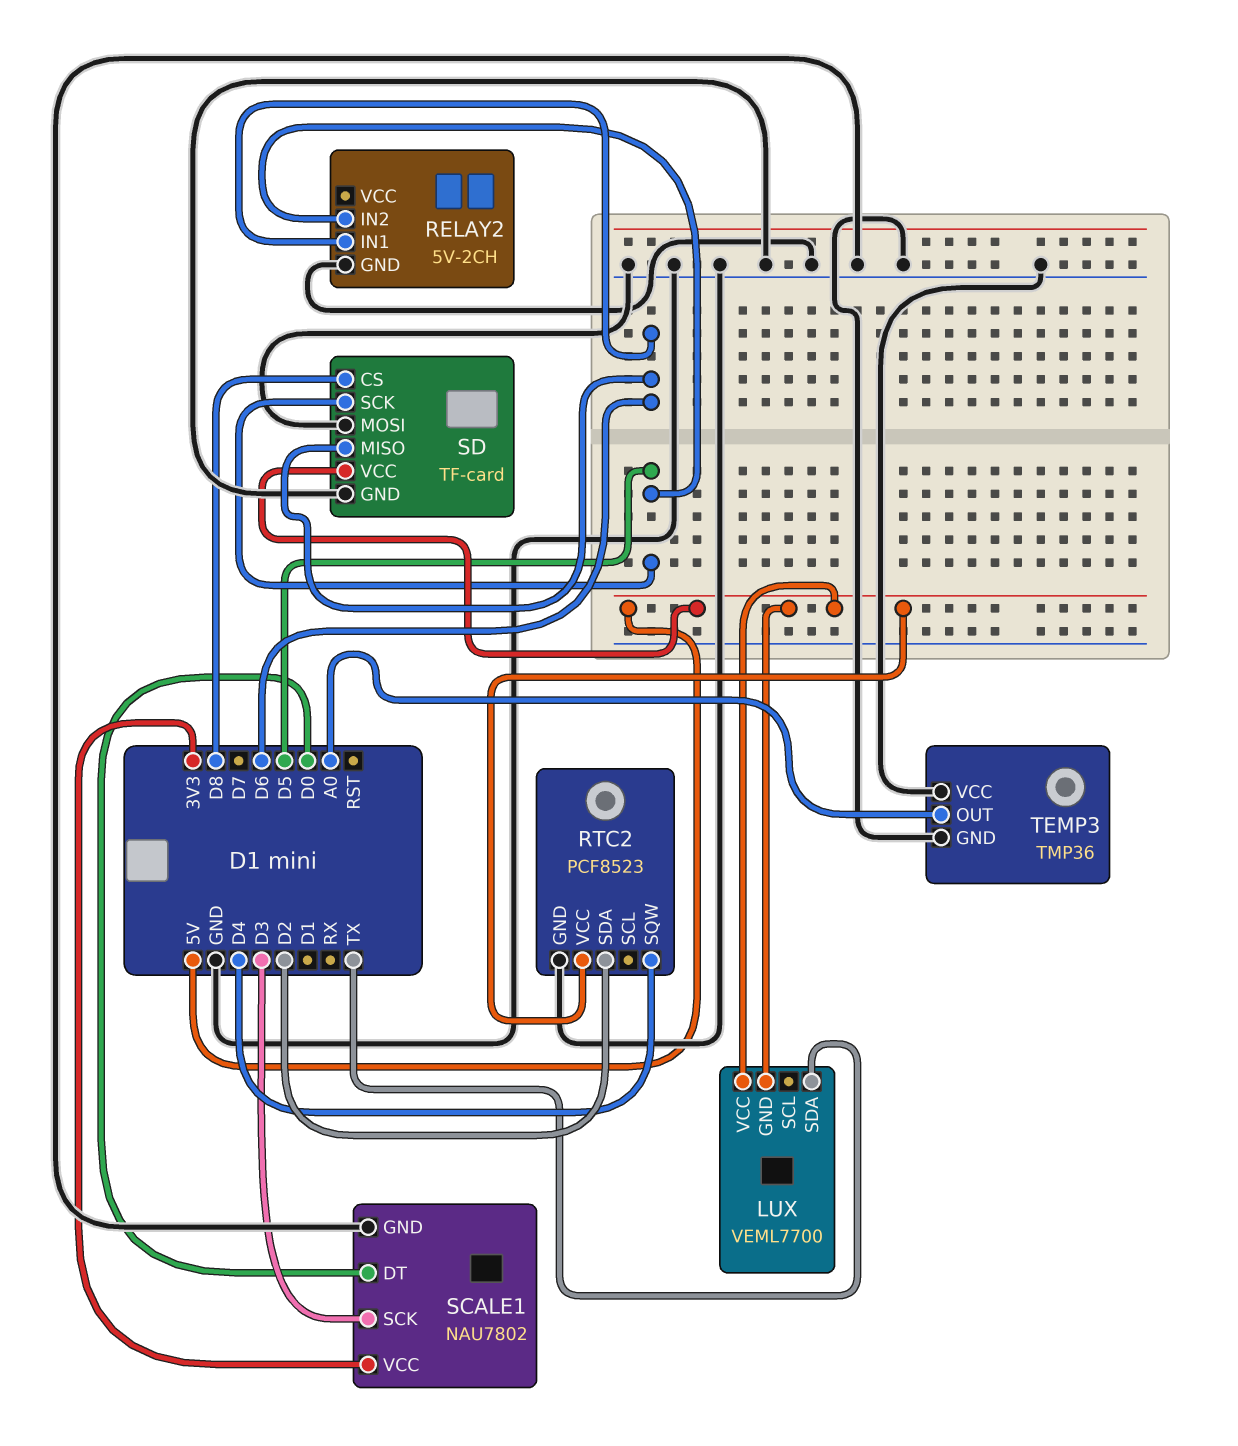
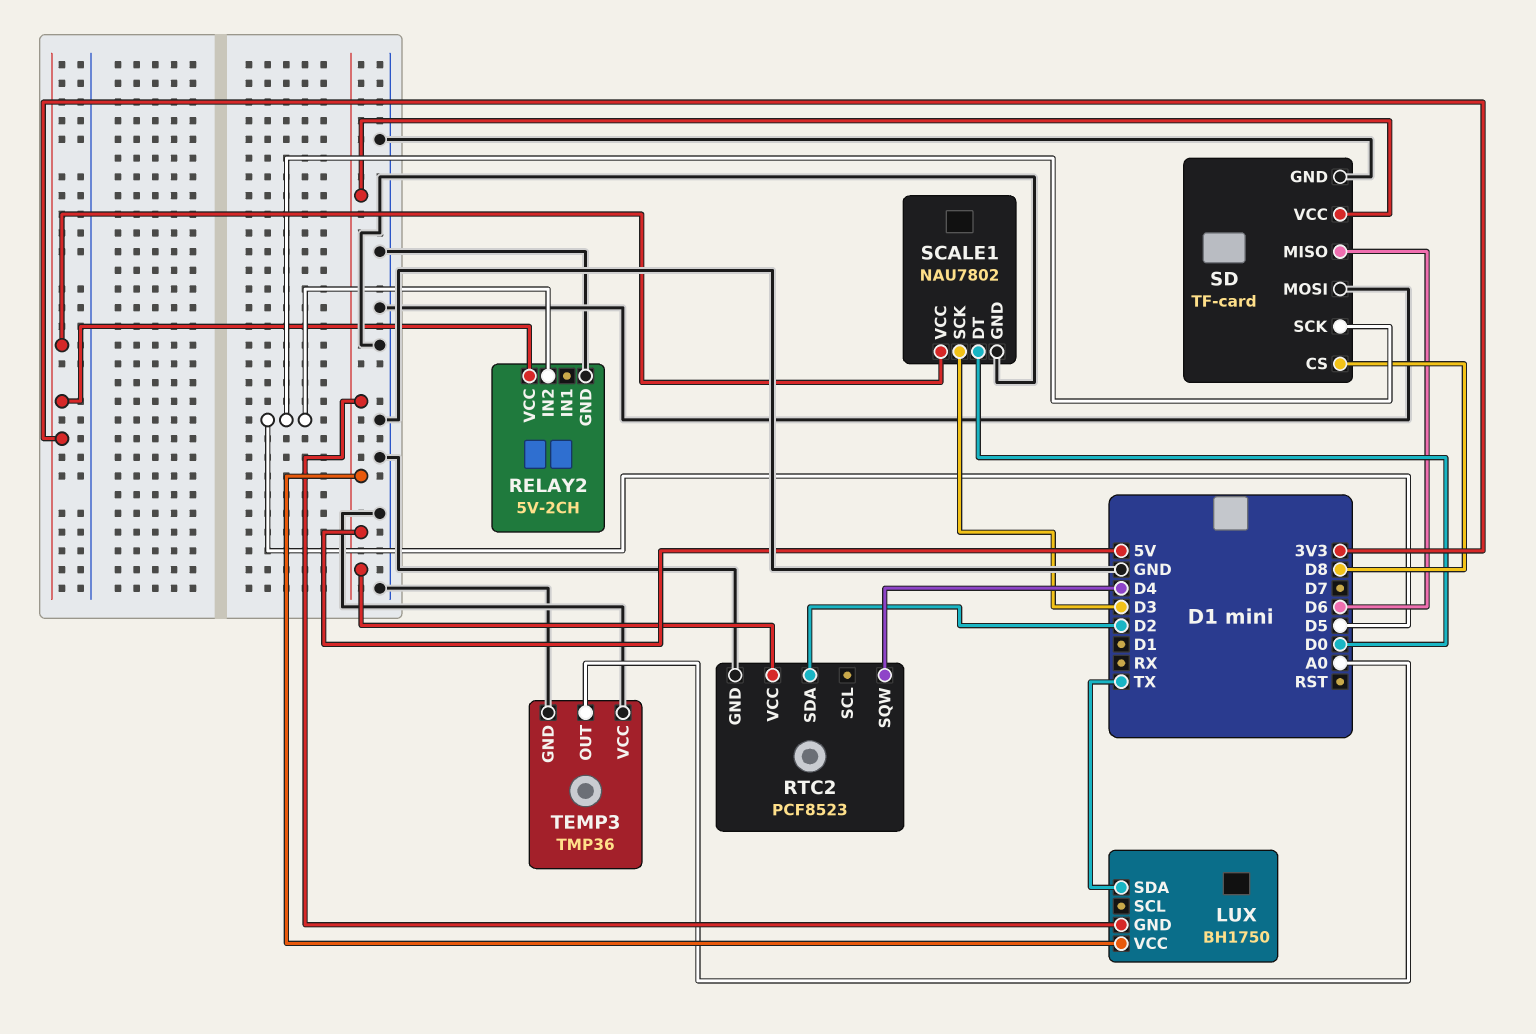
LUX: VEML7700 -> BH1750
RELAY2 pin IN1: D6 -> none
RELAY2 pin VCC: none -> 3V3

